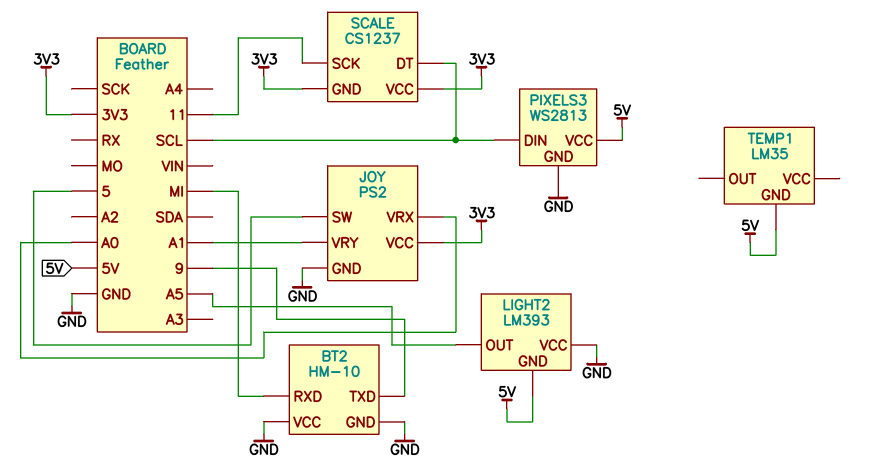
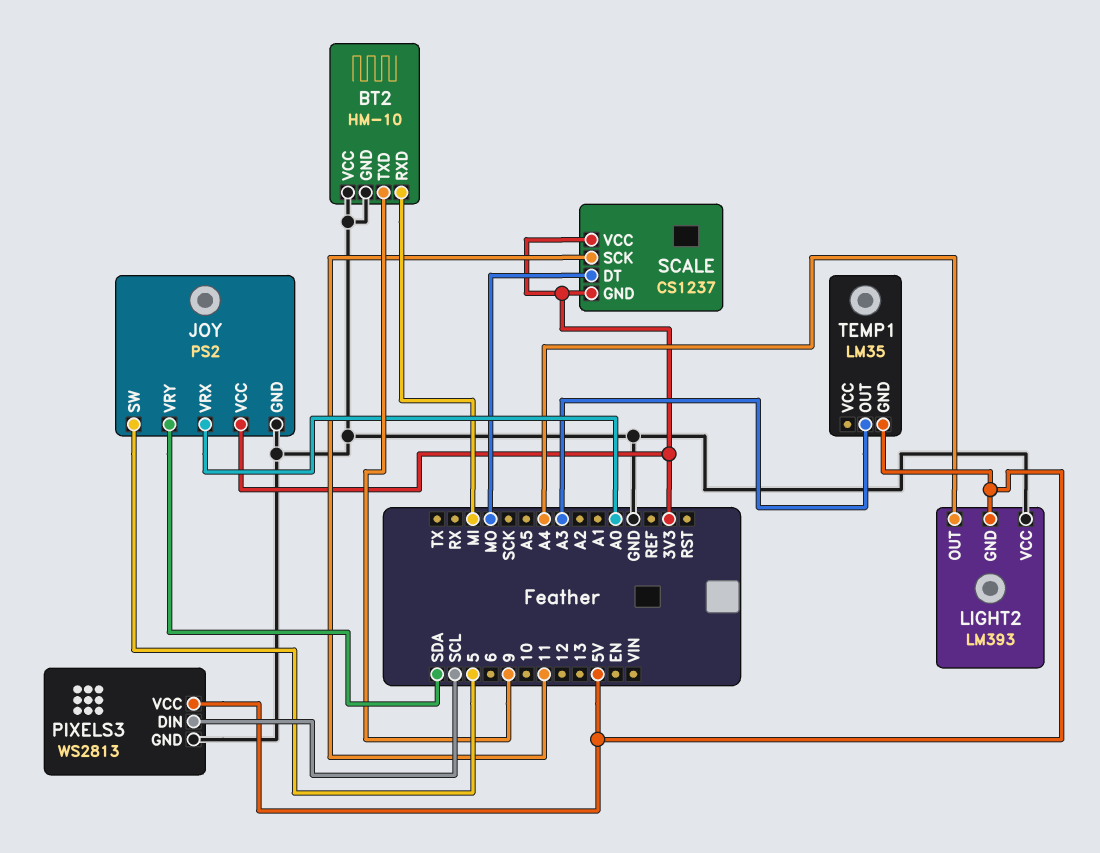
JOY pin VRY: A1 -> SDA
LIGHT2 pin OUT: A5 -> A4
SCALE pin DT: SCL -> MO
TEMP1 pin OUT: none -> A3

